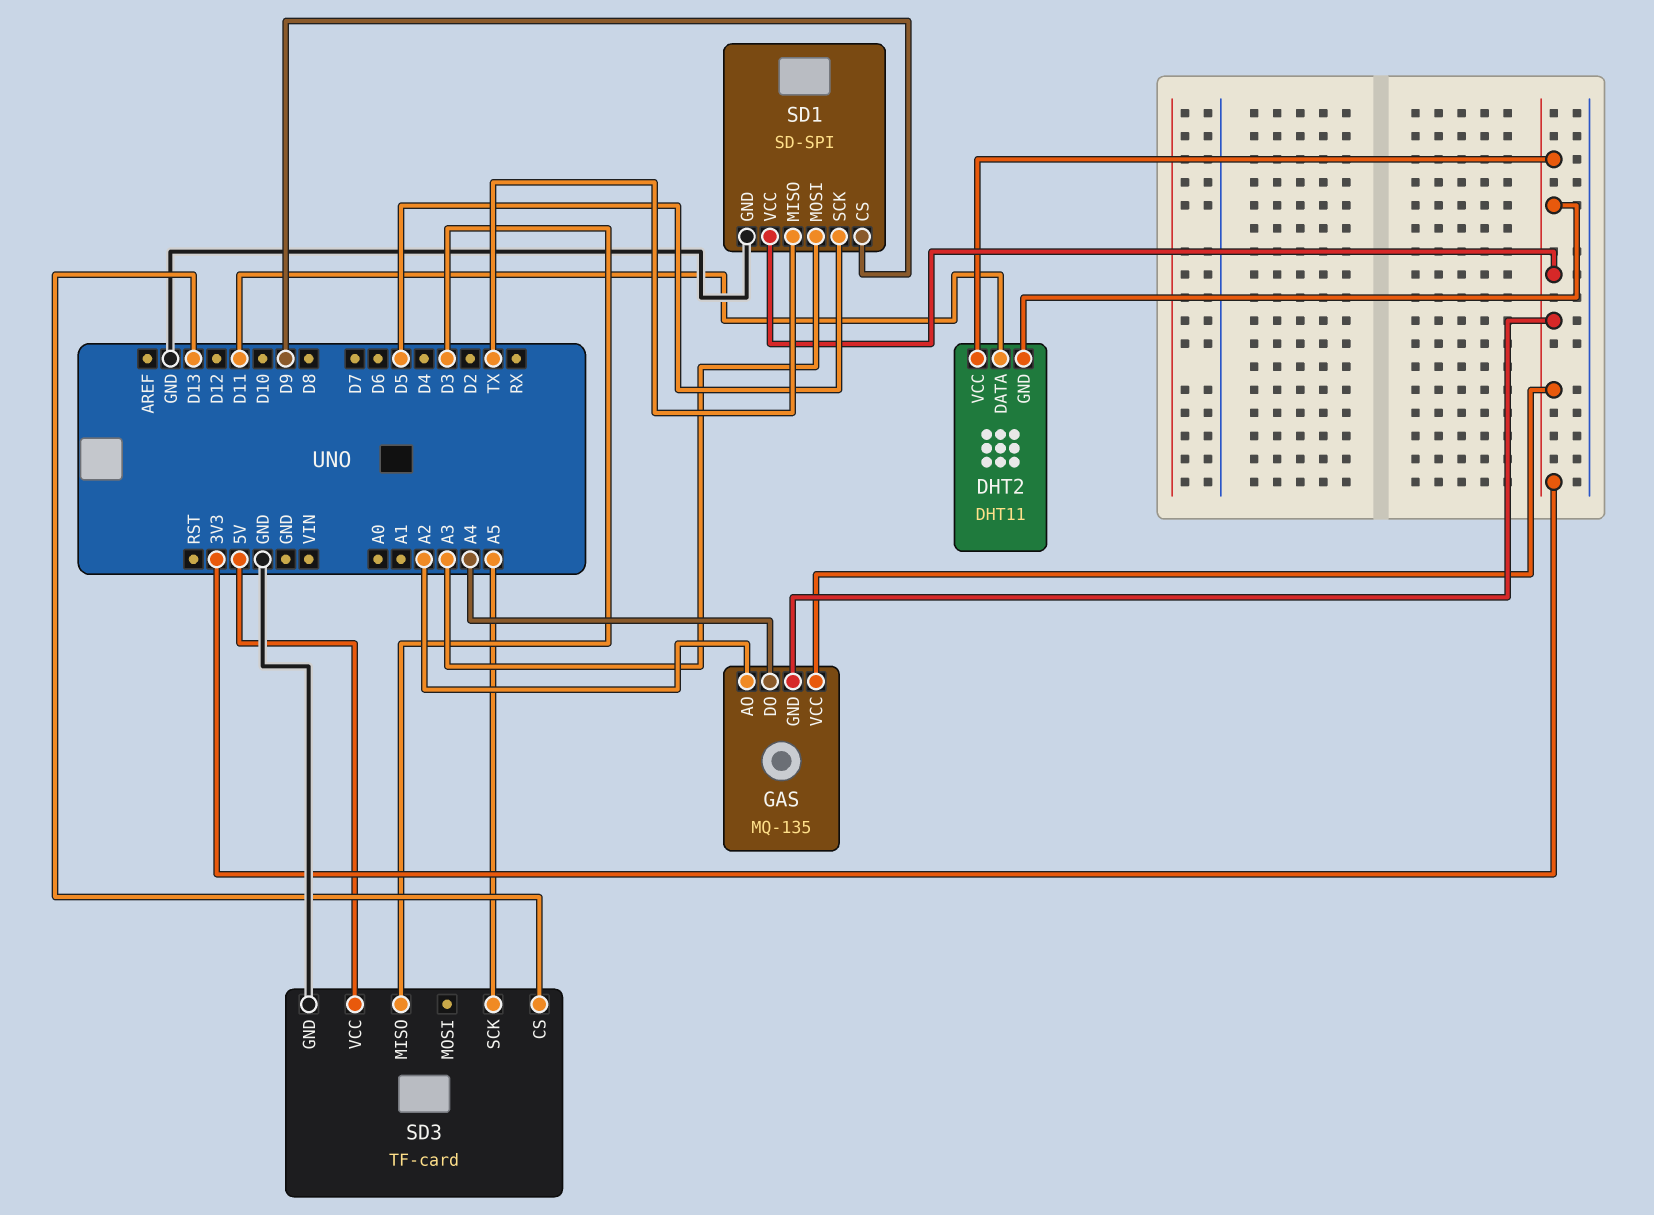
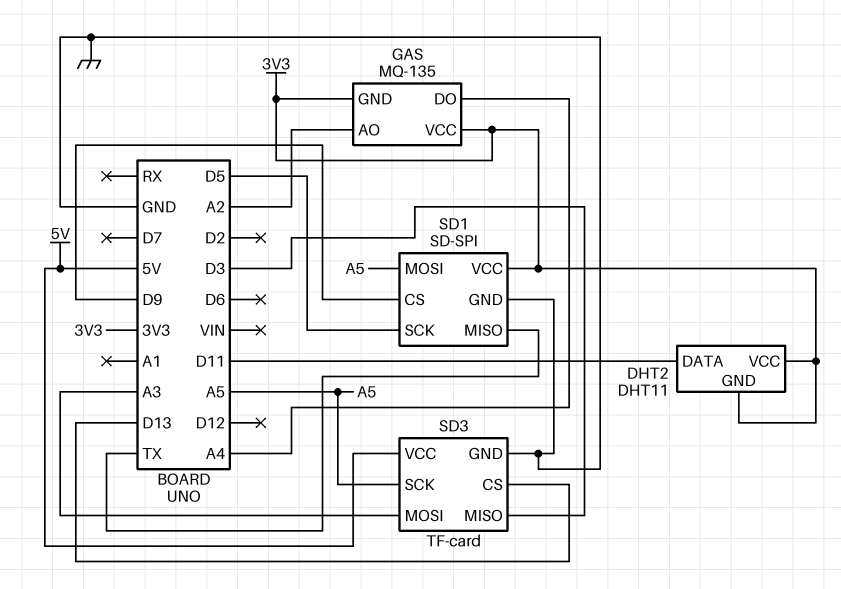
SD1 pin MOSI: A3 -> A5
SD3 pin MOSI: none -> A3

